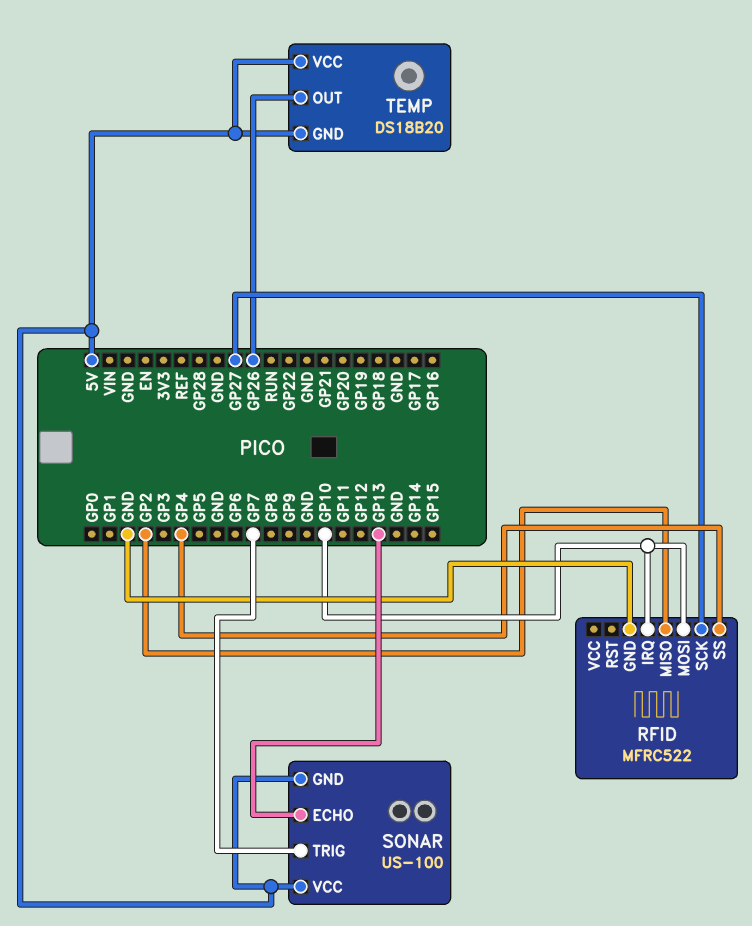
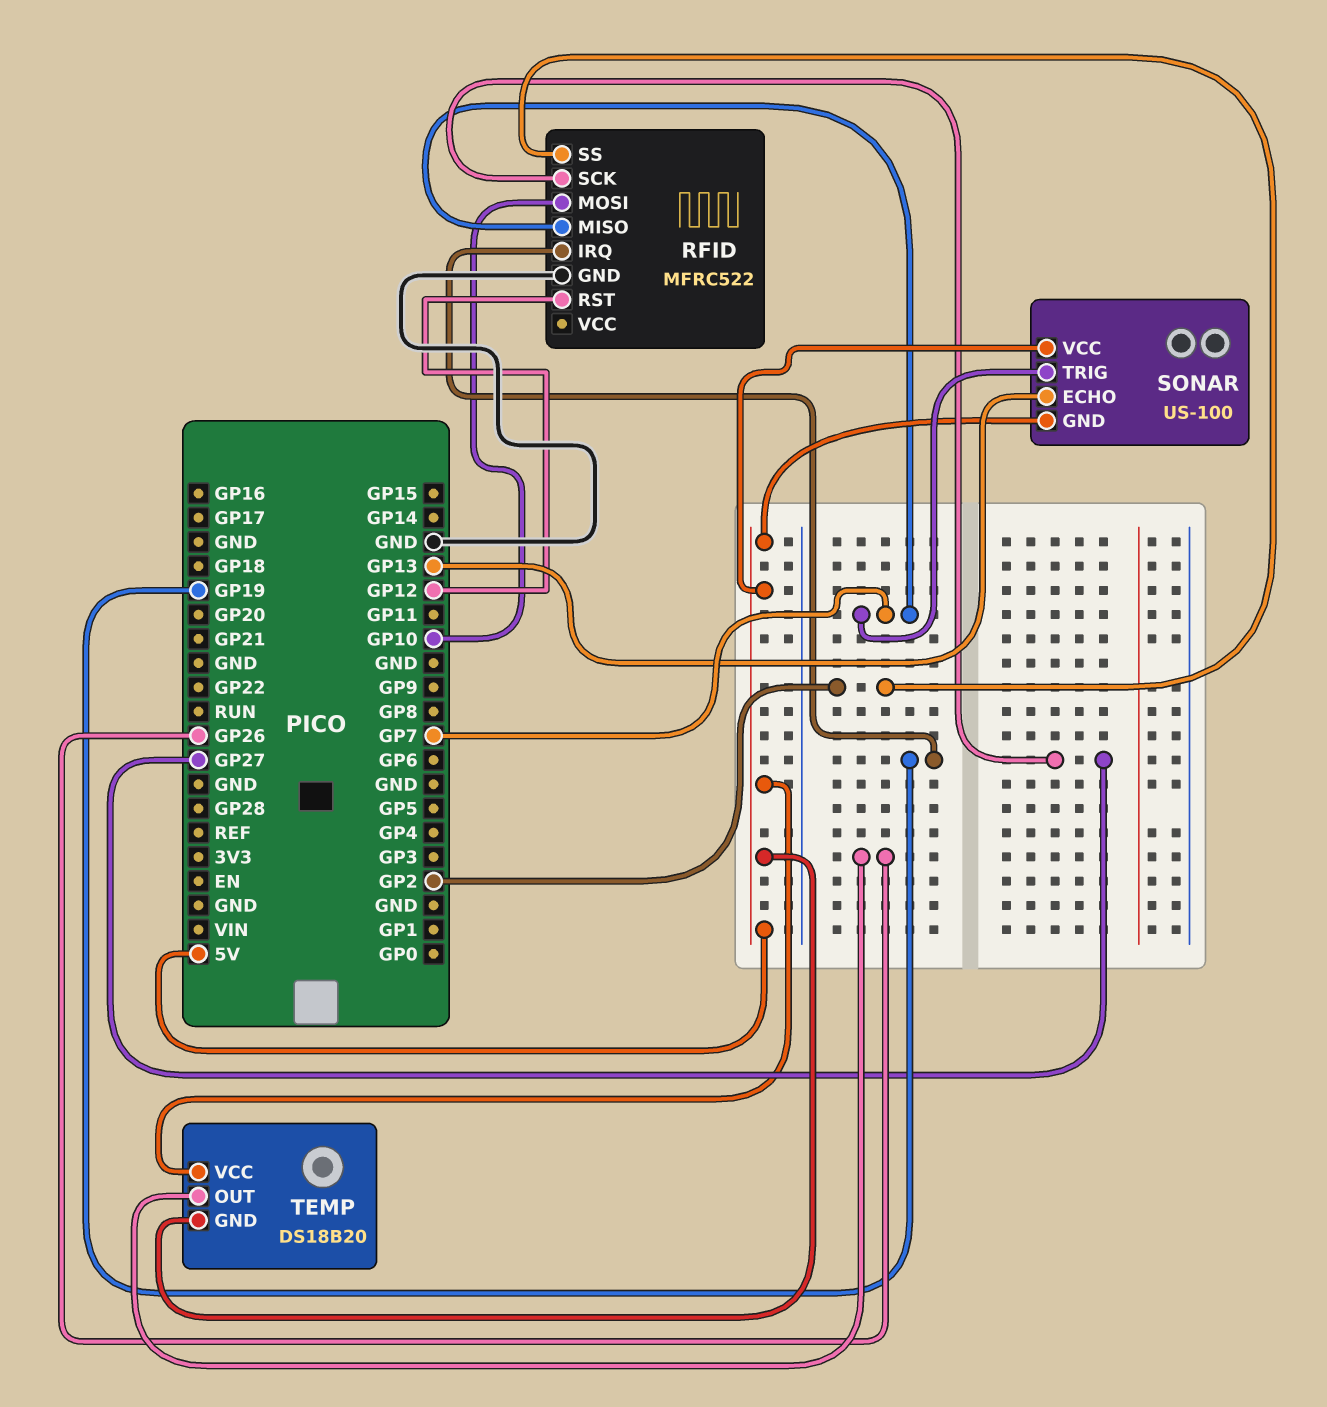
RFID pin IRQ: GP10 -> GP19
RFID pin MISO: GP2 -> GP7
RFID pin RST: none -> GP12
RFID pin SS: GP4 -> GP2

